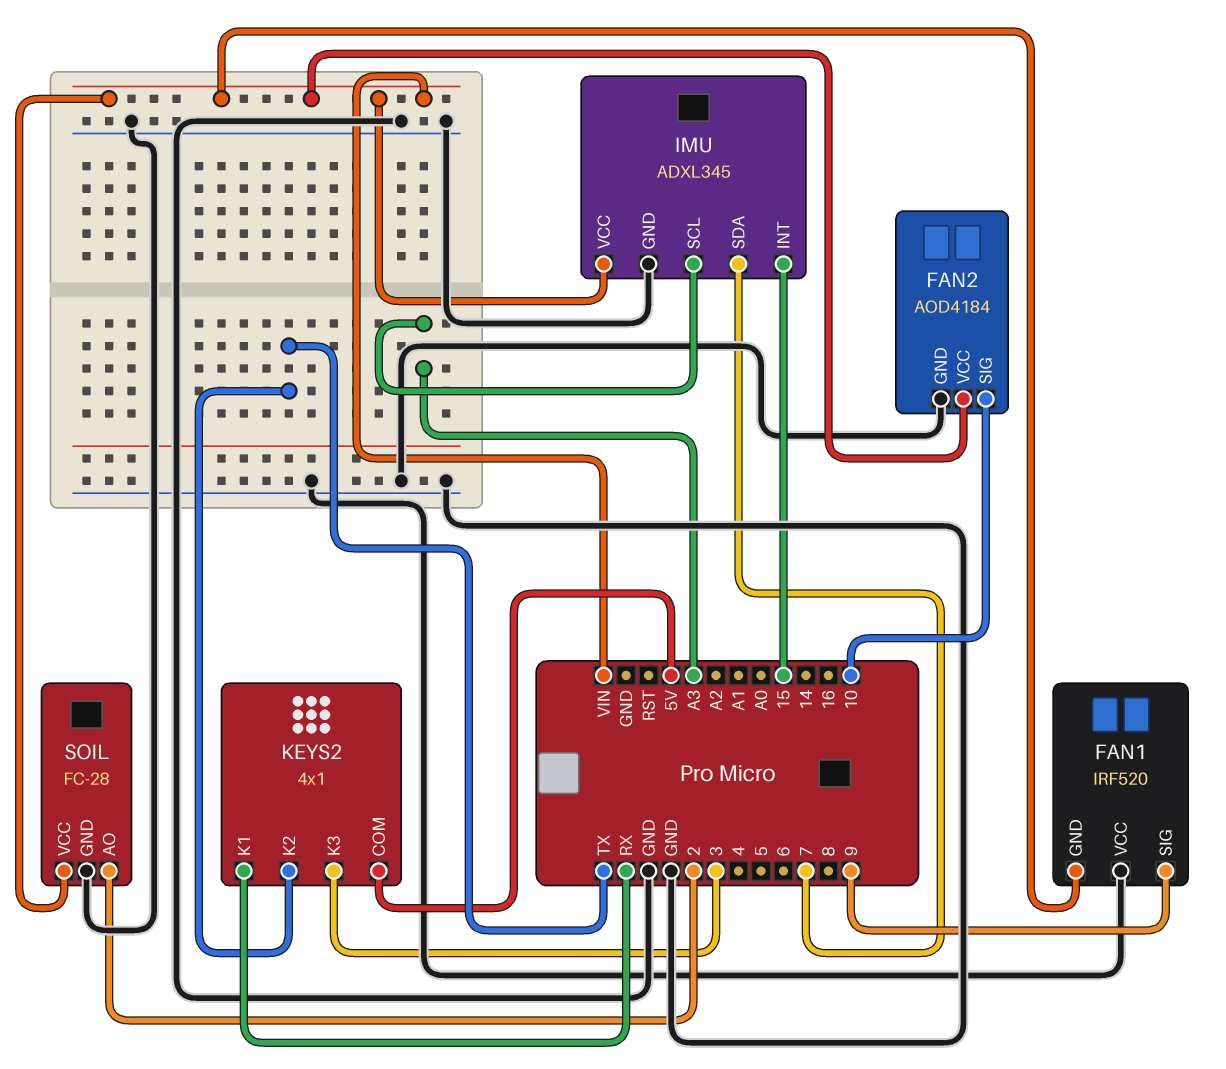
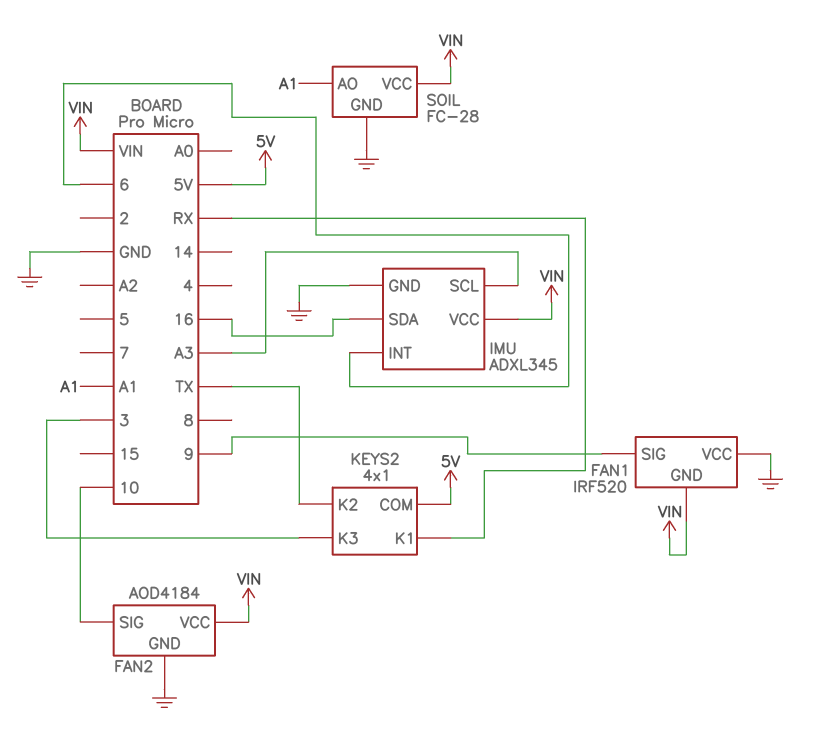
IMU pin INT: 15 -> 6
IMU pin SDA: 7 -> 16
SOIL pin AO: 2 -> A1

